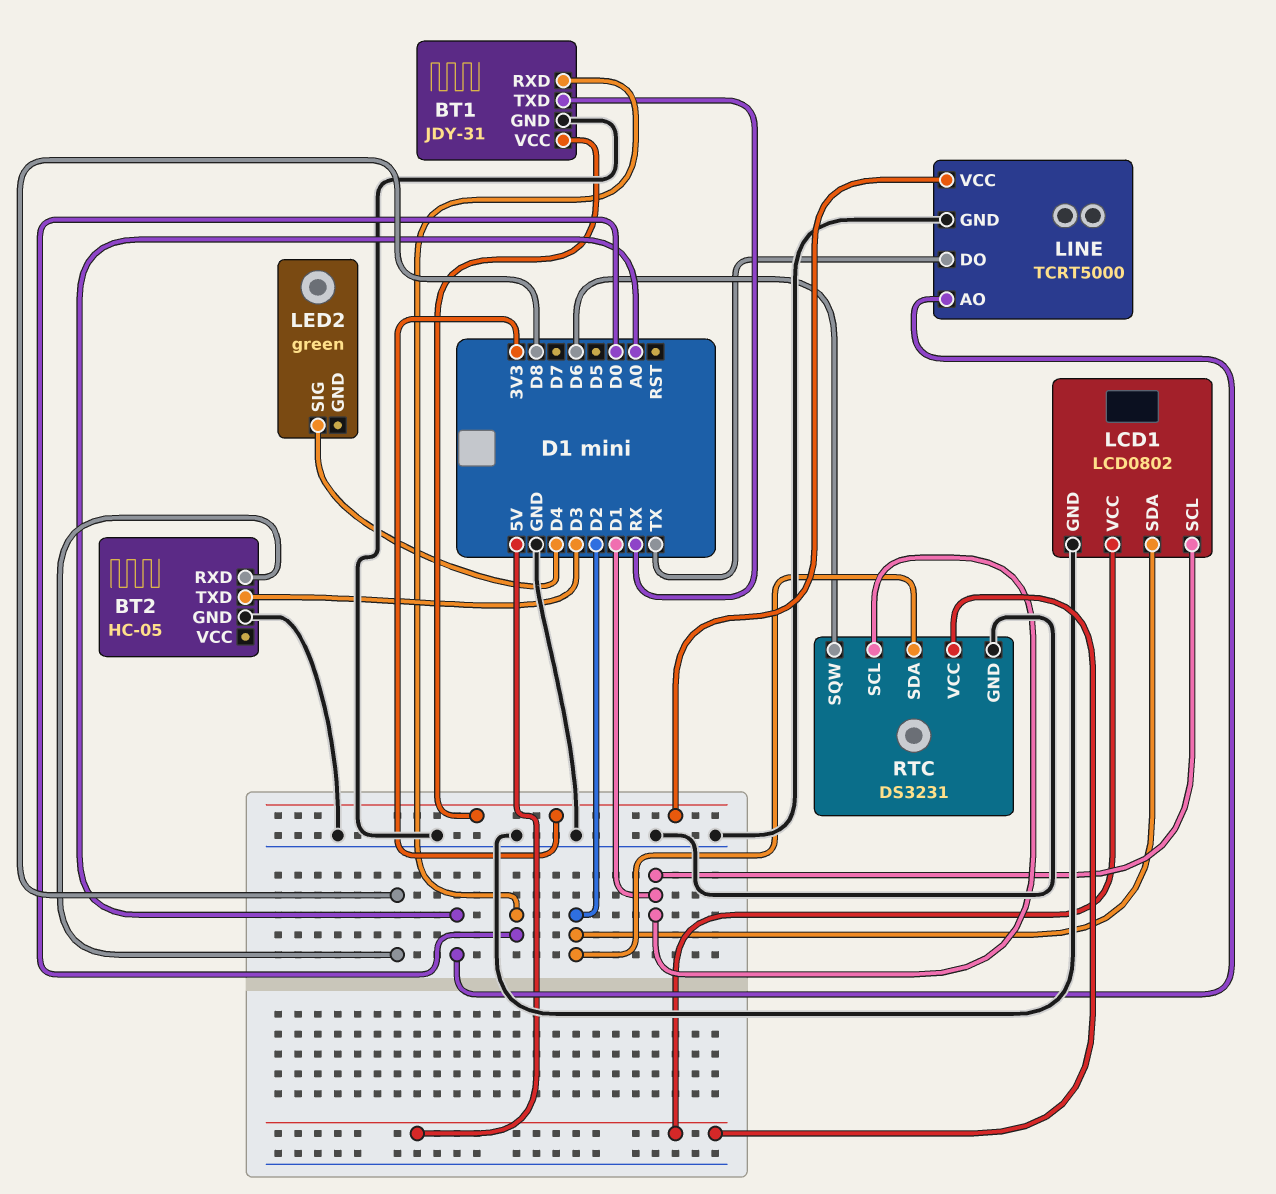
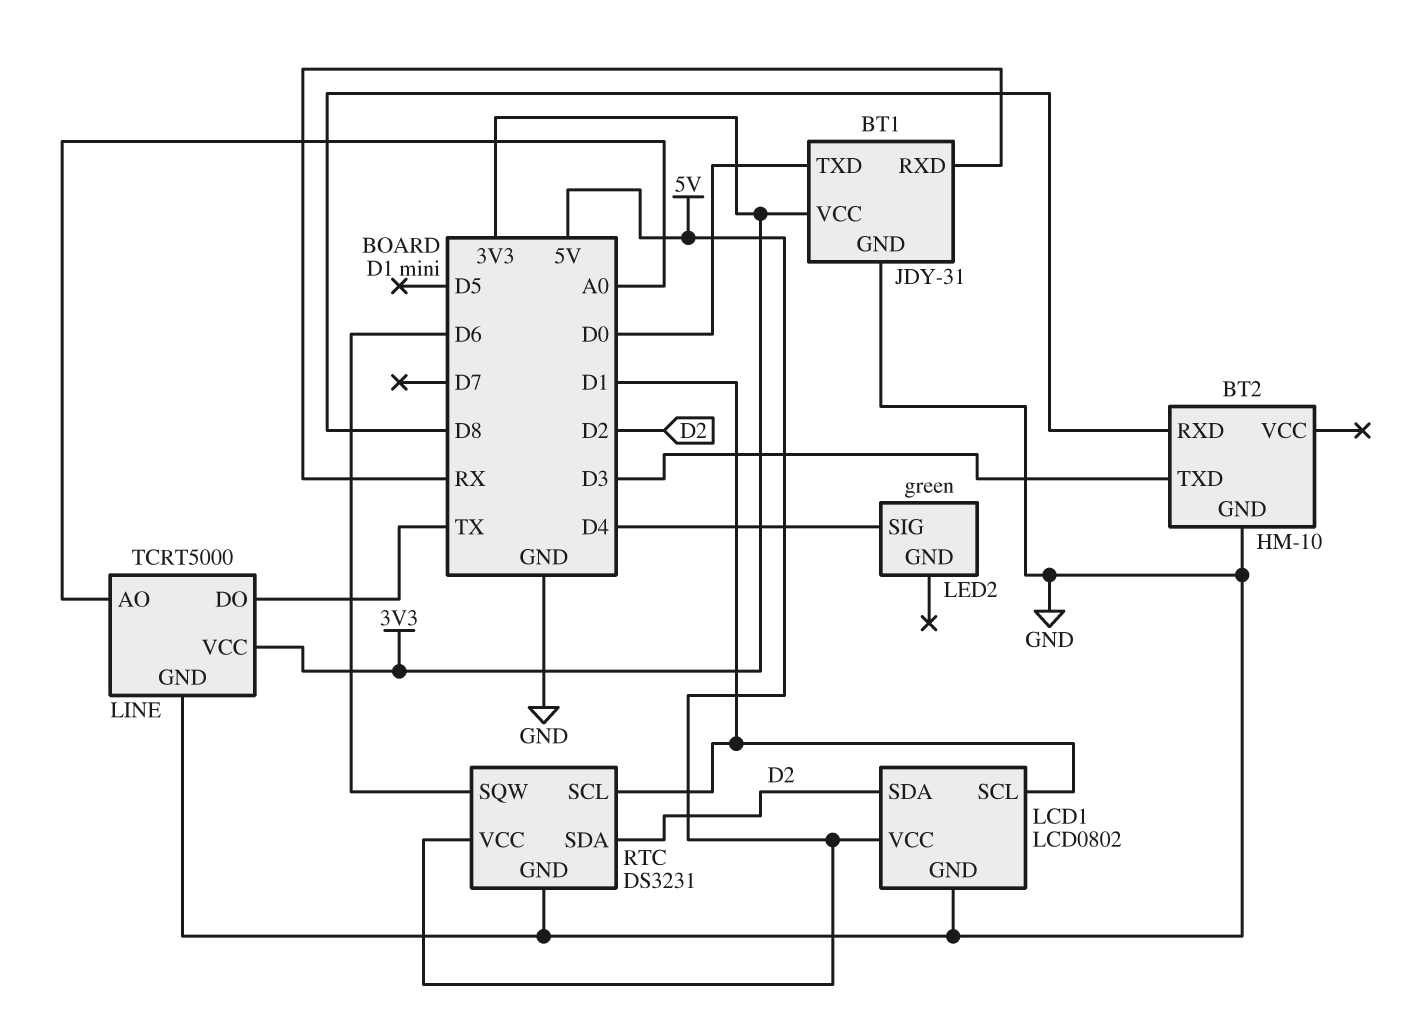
BT1 pin RXD: D0 -> RX
BT1 pin TXD: RX -> D0
BT2: HC-05 -> HM-10

